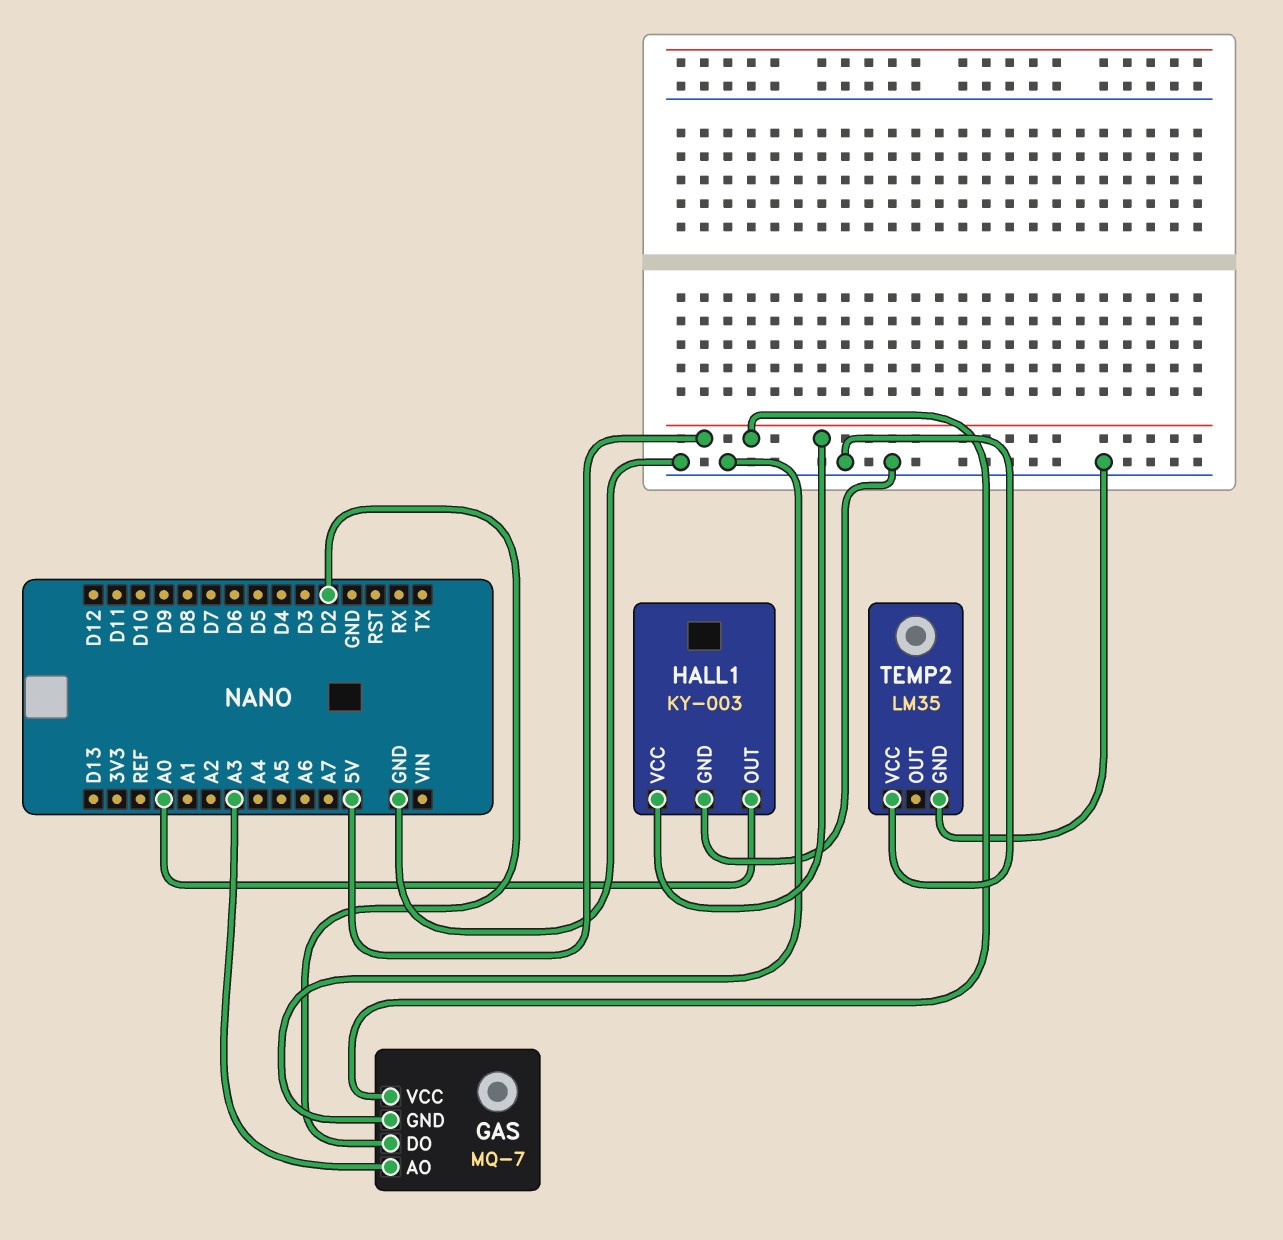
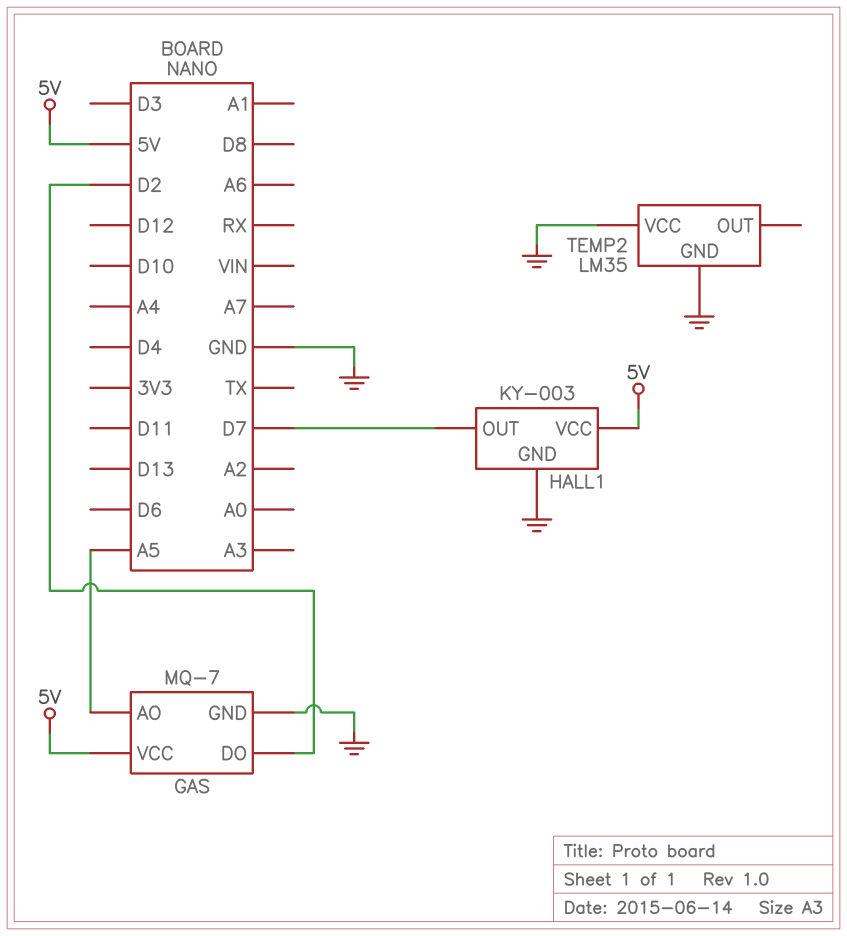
GAS pin AO: A3 -> A5
HALL1 pin OUT: A0 -> D7

